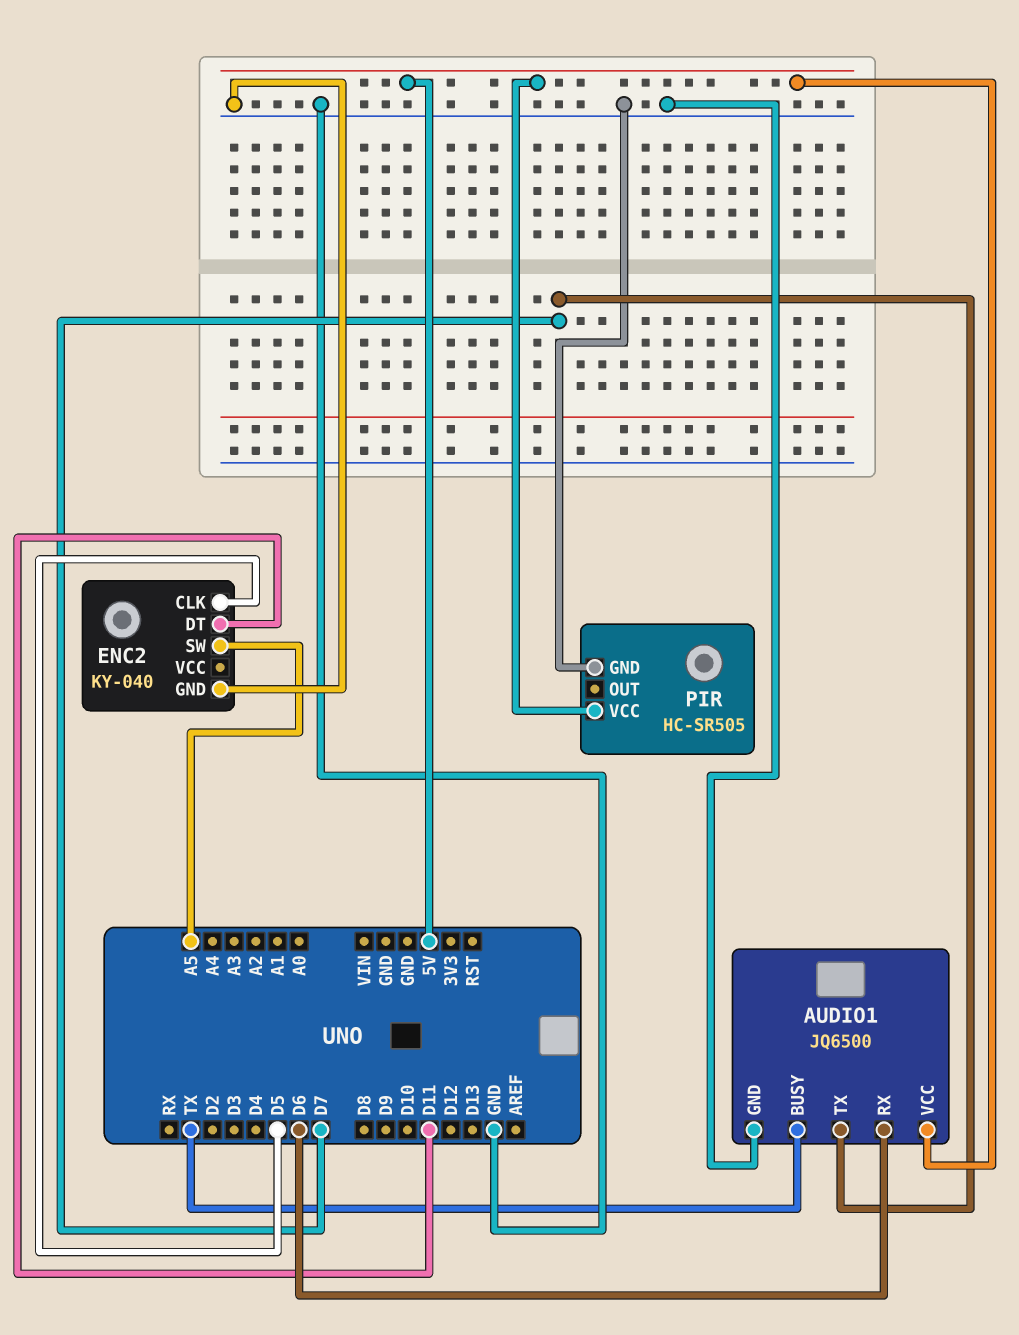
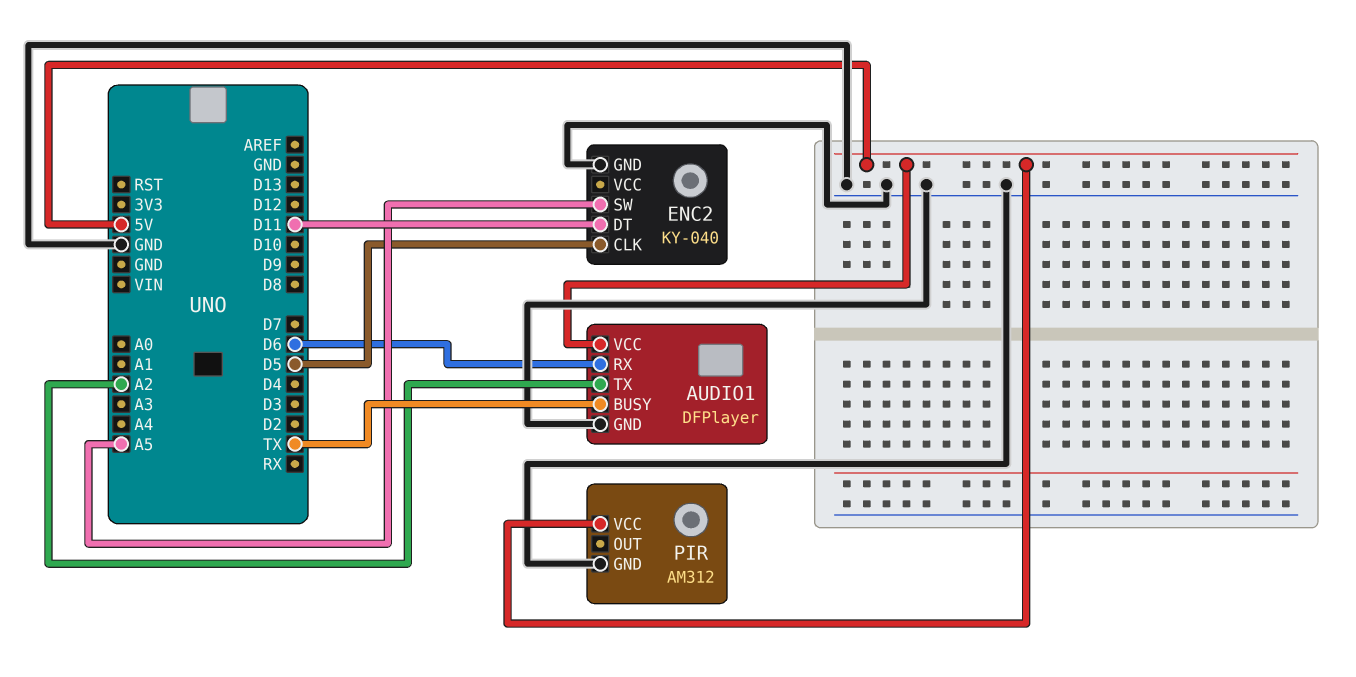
AUDIO1: JQ6500 -> DFPlayer
AUDIO1 pin TX: D7 -> A2
PIR: HC-SR505 -> AM312

